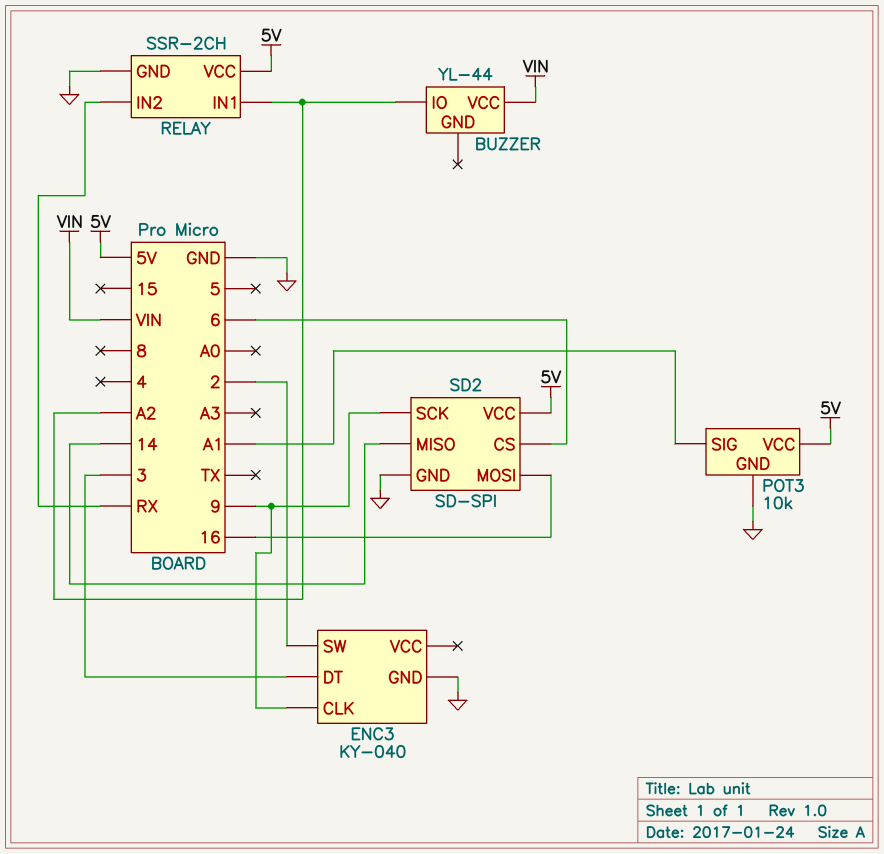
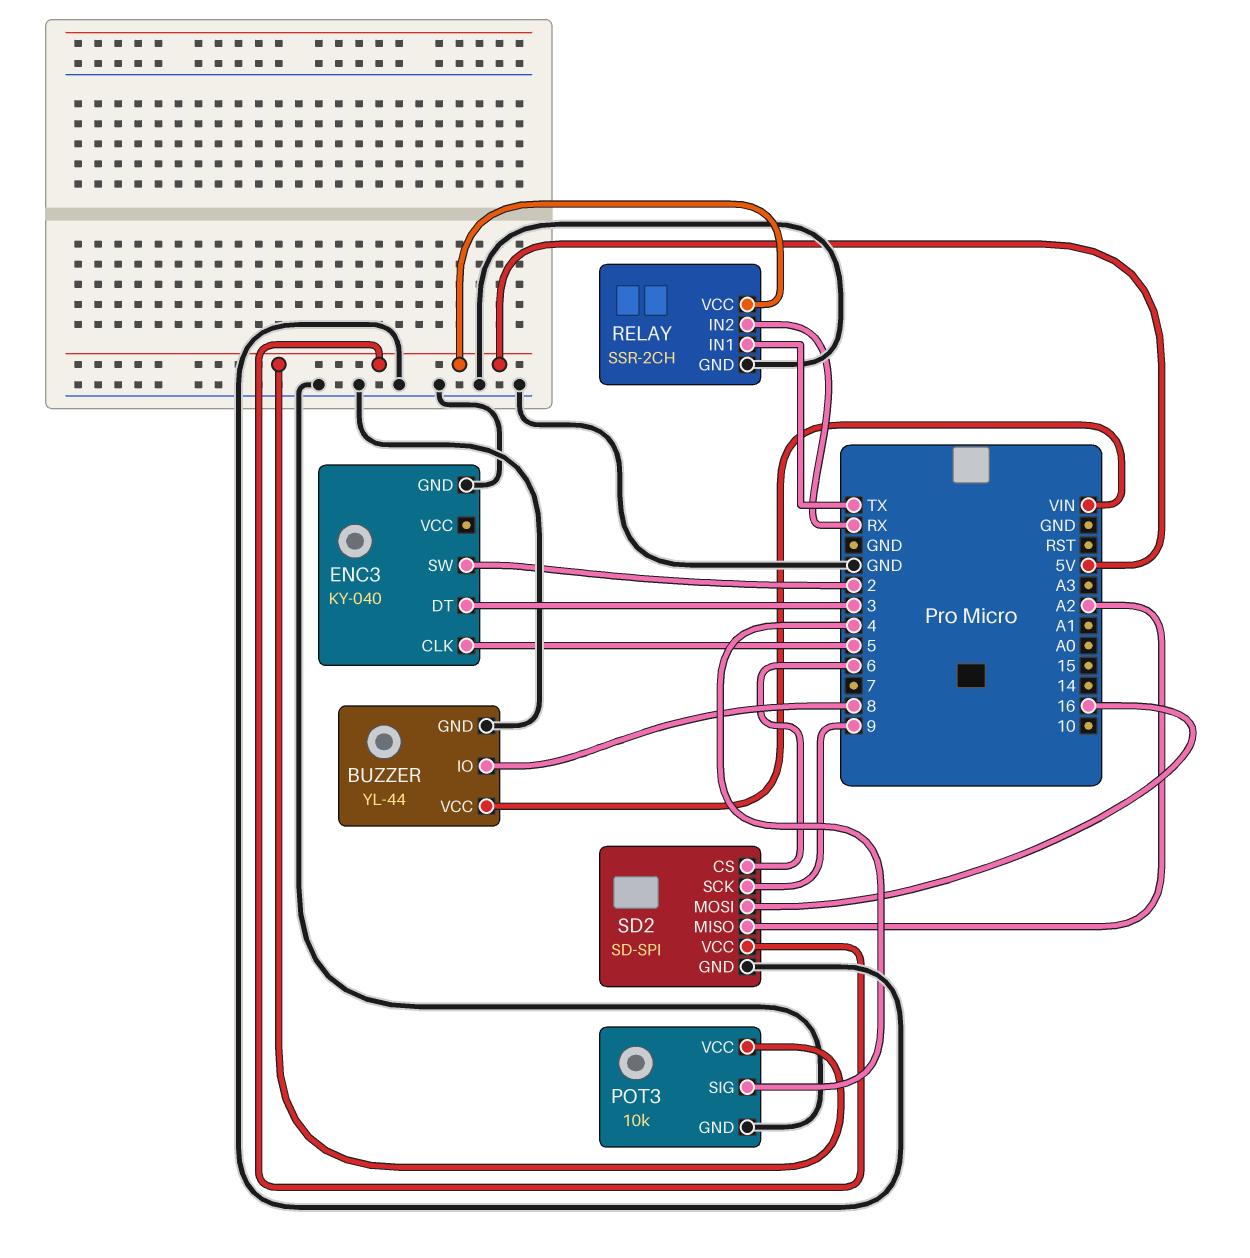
BUZZER pin GND: none -> GND
BUZZER pin IO: A2 -> 8
ENC3 pin CLK: 9 -> 5
POT3 pin SIG: A1 -> 4
RELAY pin IN1: A2 -> TX
SD2 pin MISO: 14 -> A2

